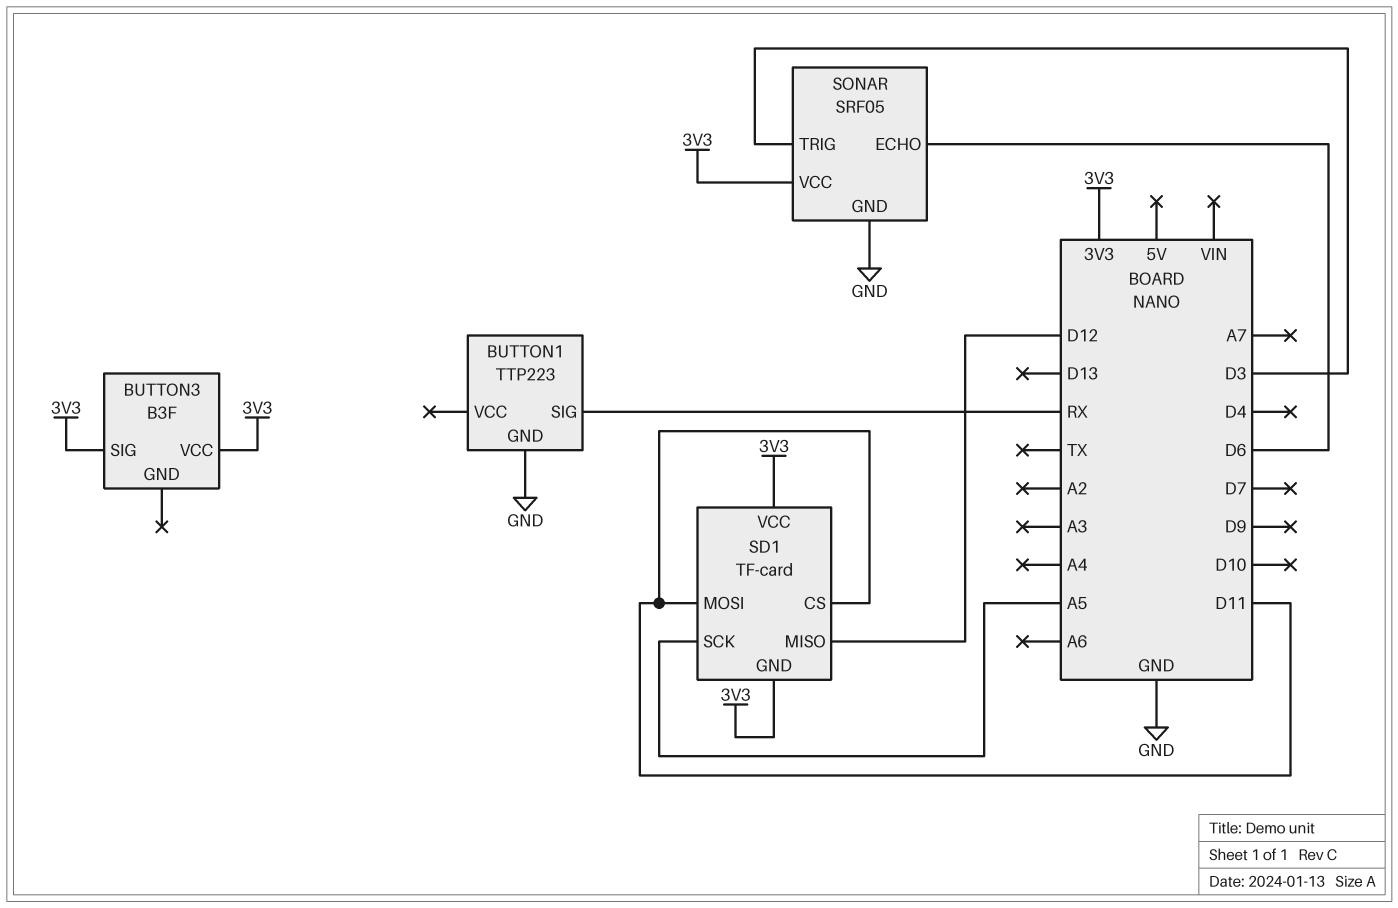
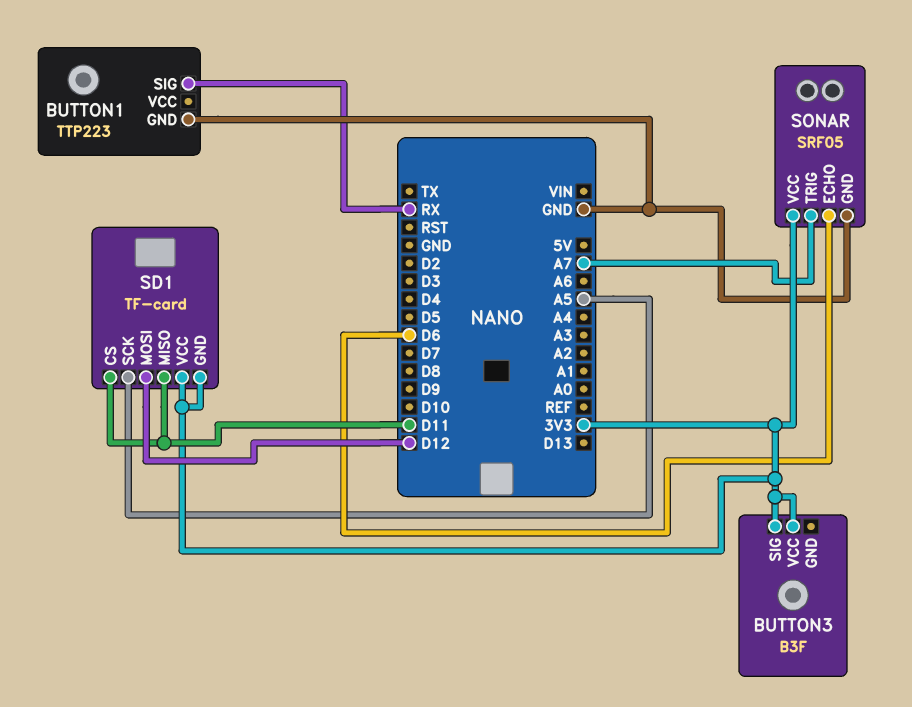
SD1 pin MISO: D12 -> D11
SD1 pin MOSI: D11 -> D12
SONAR pin TRIG: D3 -> A7

